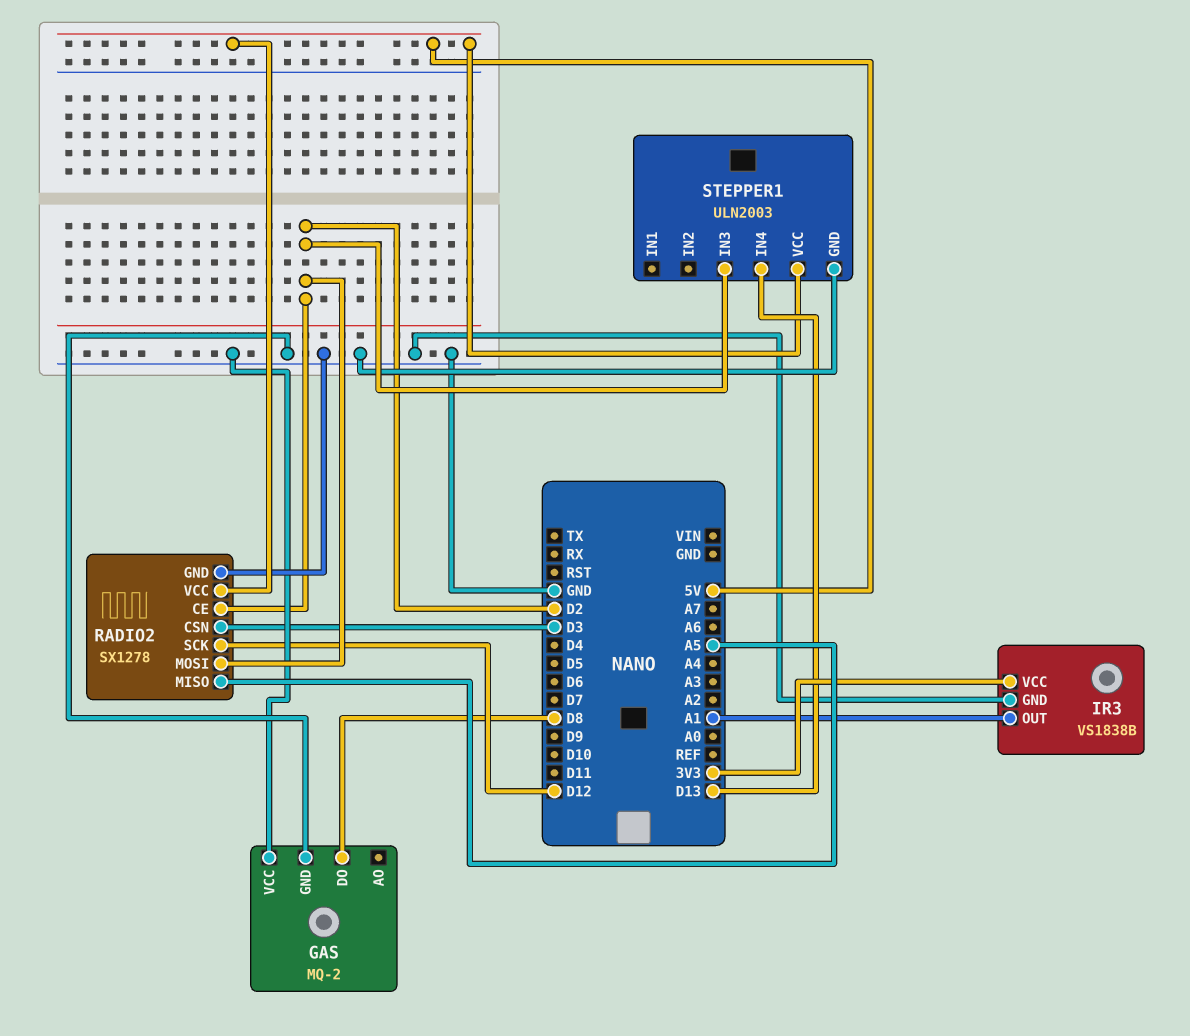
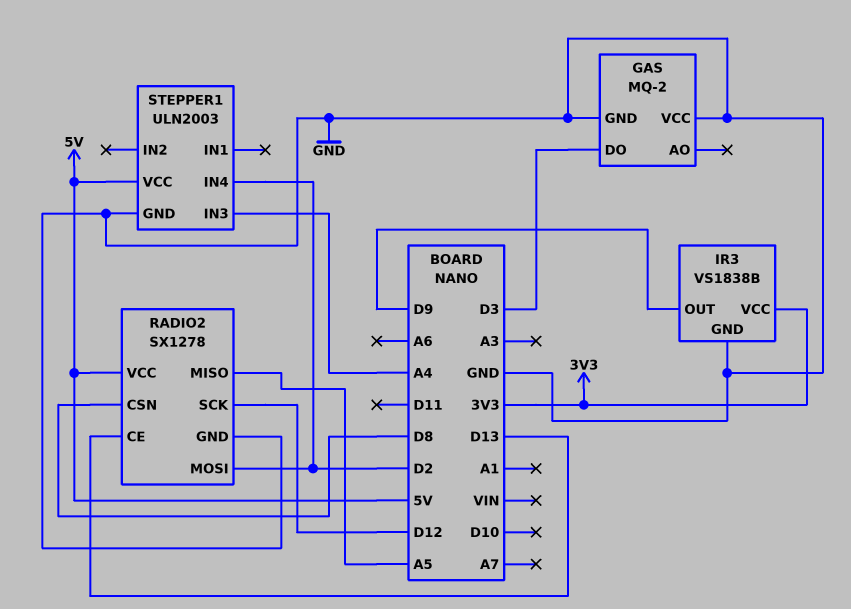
GAS pin DO: D8 -> D3
IR3 pin OUT: A1 -> D9
RADIO2 pin CE: D2 -> D13
RADIO2 pin CSN: D3 -> D8
STEPPER1 pin IN3: D2 -> A4
STEPPER1 pin IN4: D13 -> D2

